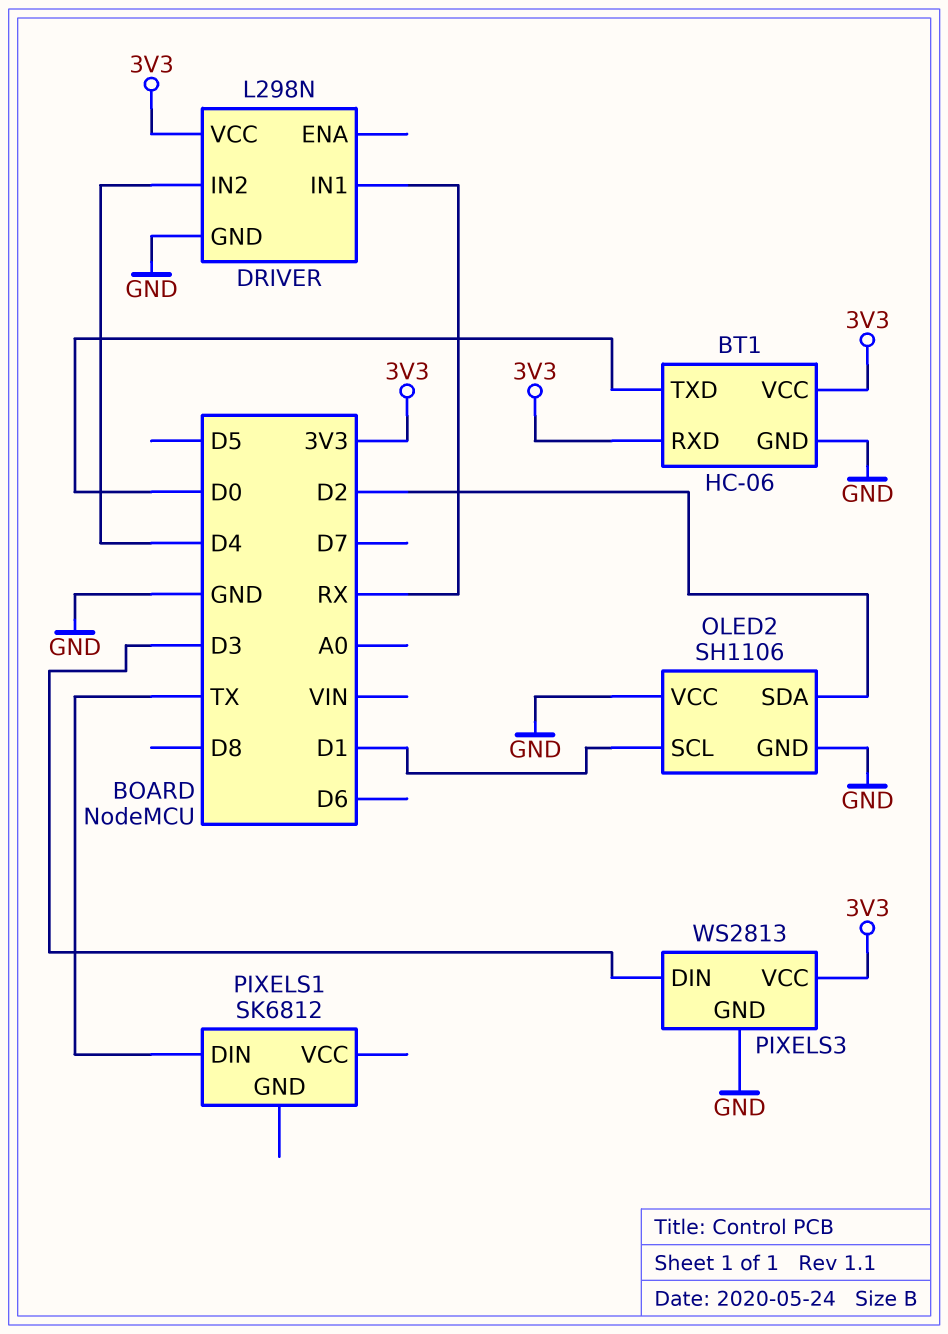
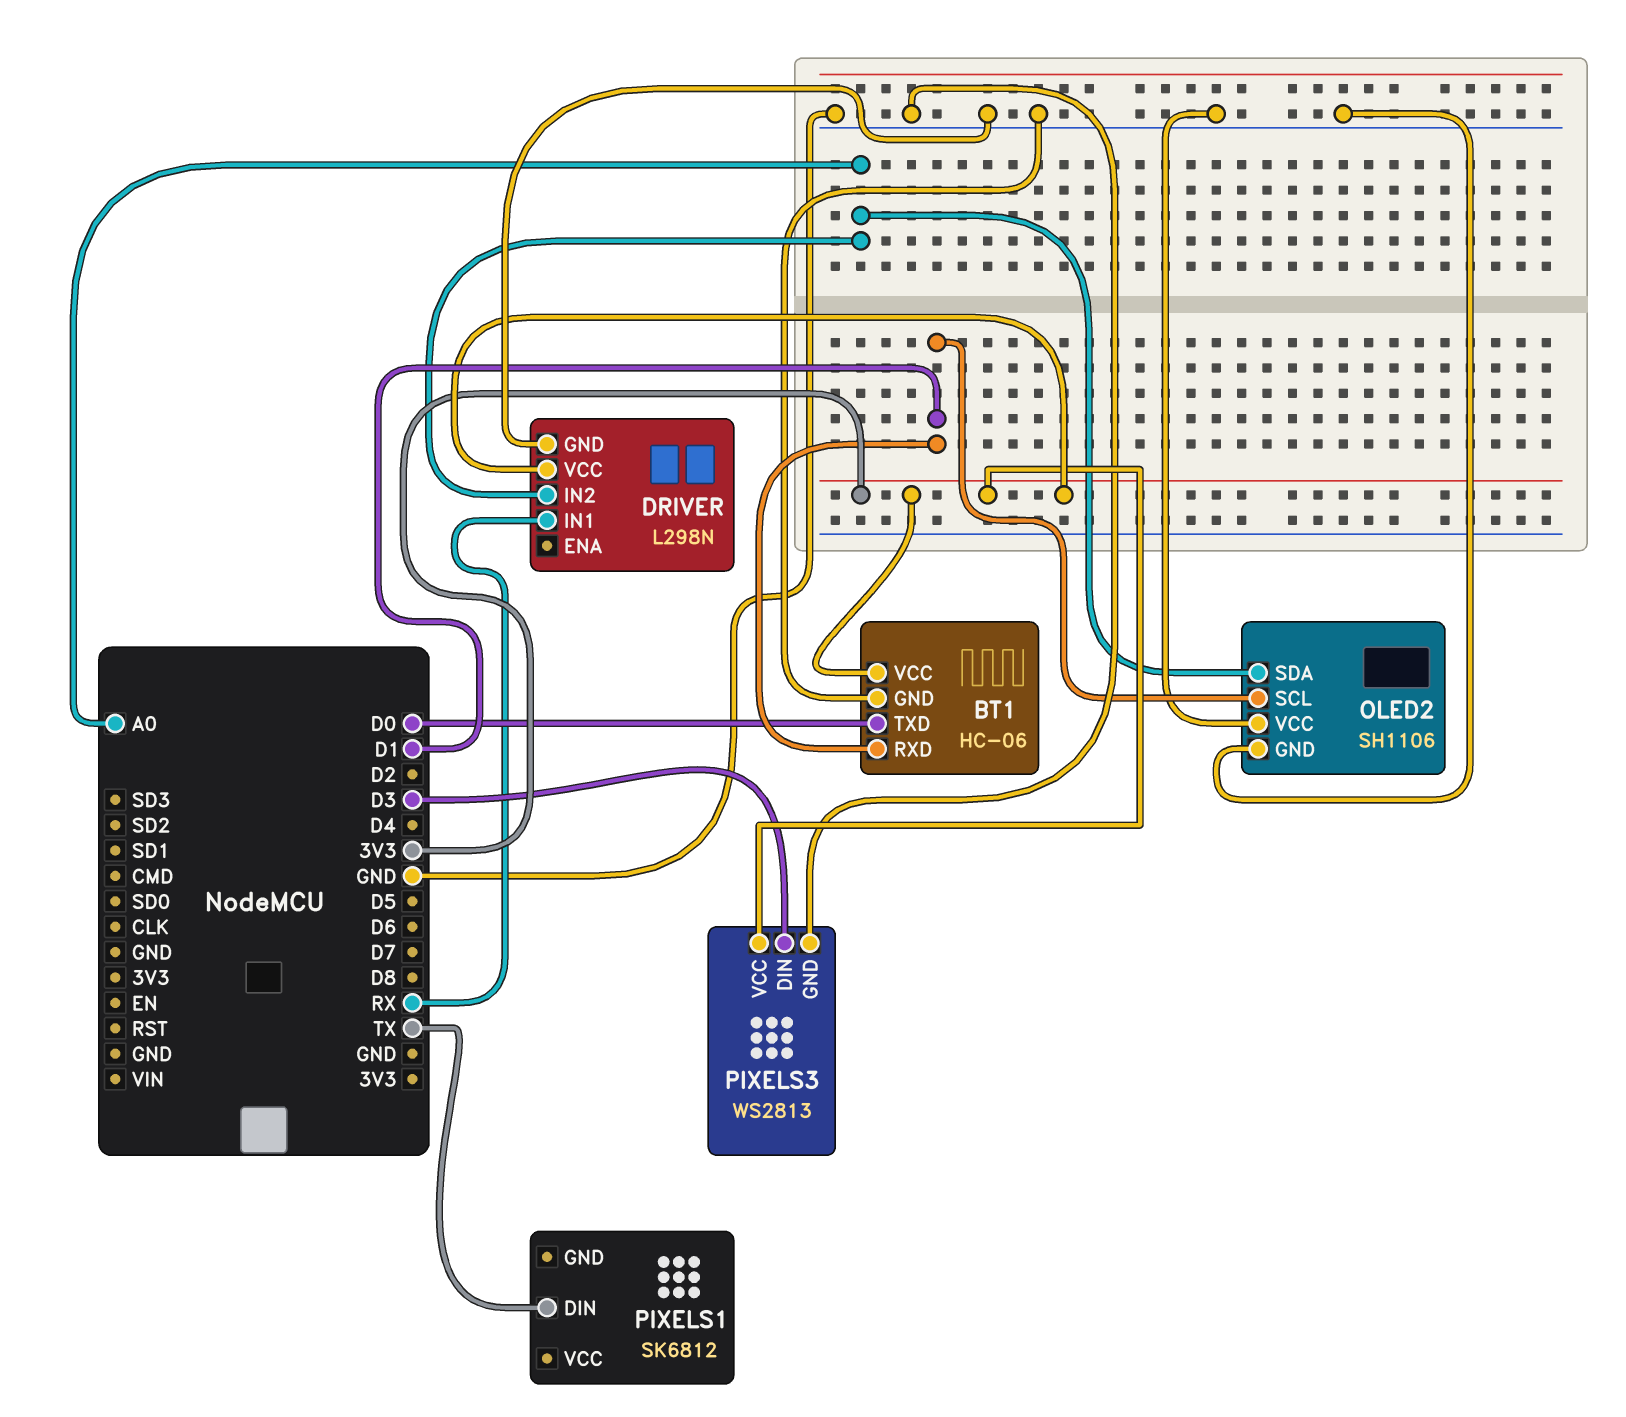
BT1 pin RXD: 3V3 -> D1
DRIVER pin IN2: D4 -> A0
OLED2 pin SDA: D2 -> A0

